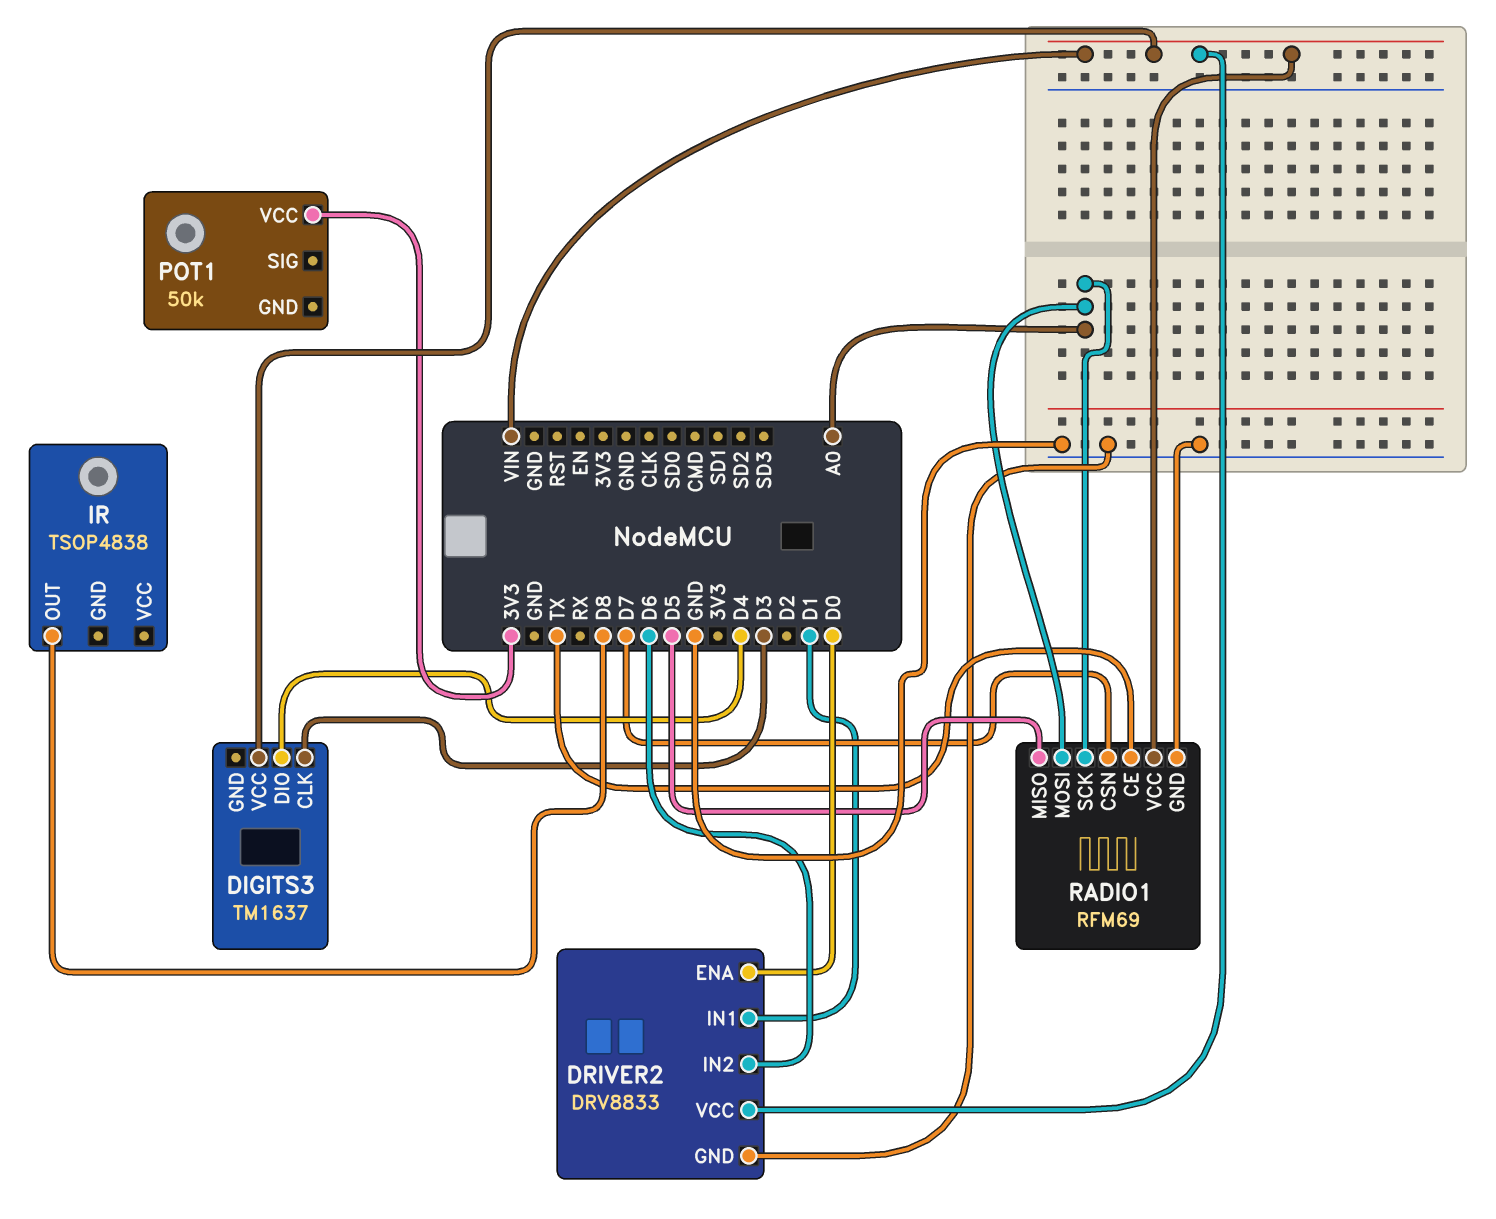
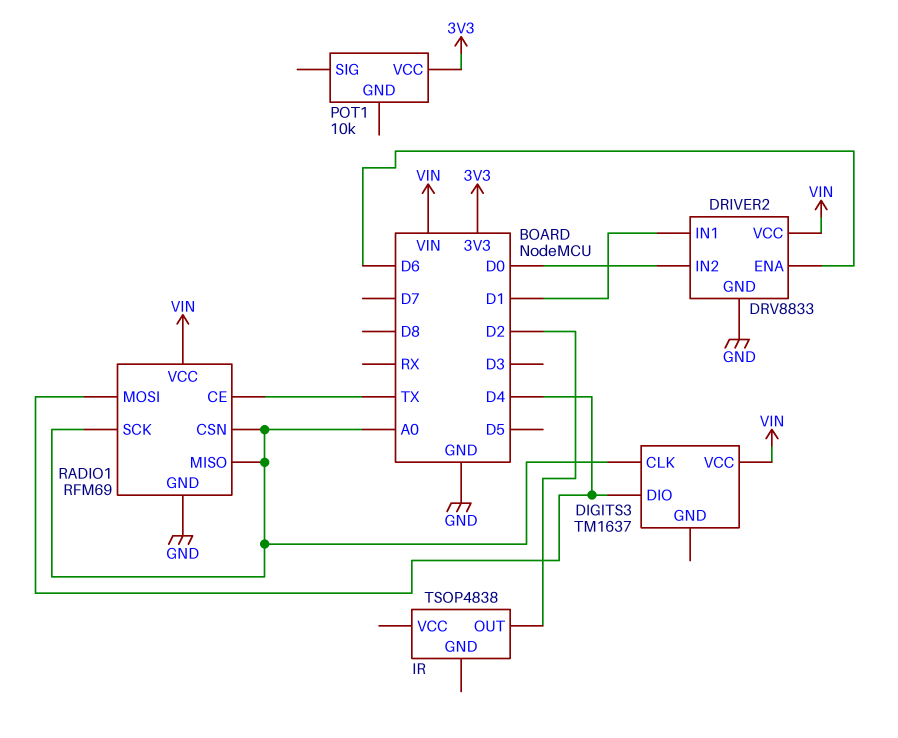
DIGITS3 pin CLK: D3 -> A0
DRIVER2 pin ENA: D0 -> D6
DRIVER2 pin IN2: D6 -> D0
IR pin OUT: D8 -> D2
POT1: 50k -> 10k
RADIO1 pin CSN: D7 -> A0
RADIO1 pin MISO: D5 -> A0
RADIO1 pin MOSI: A0 -> D4

